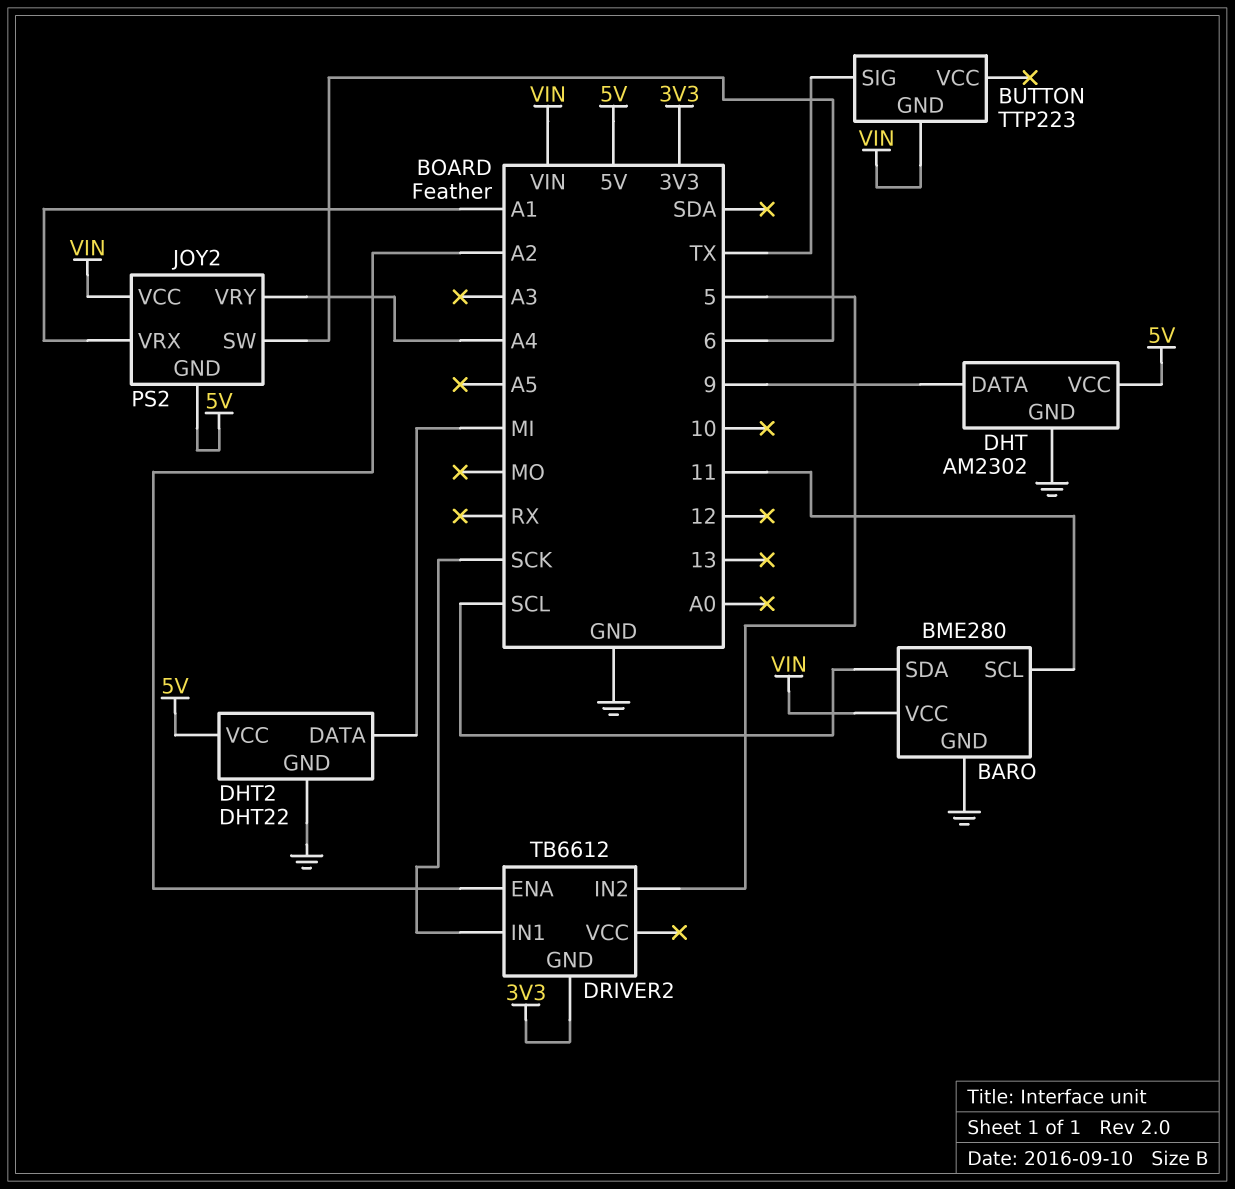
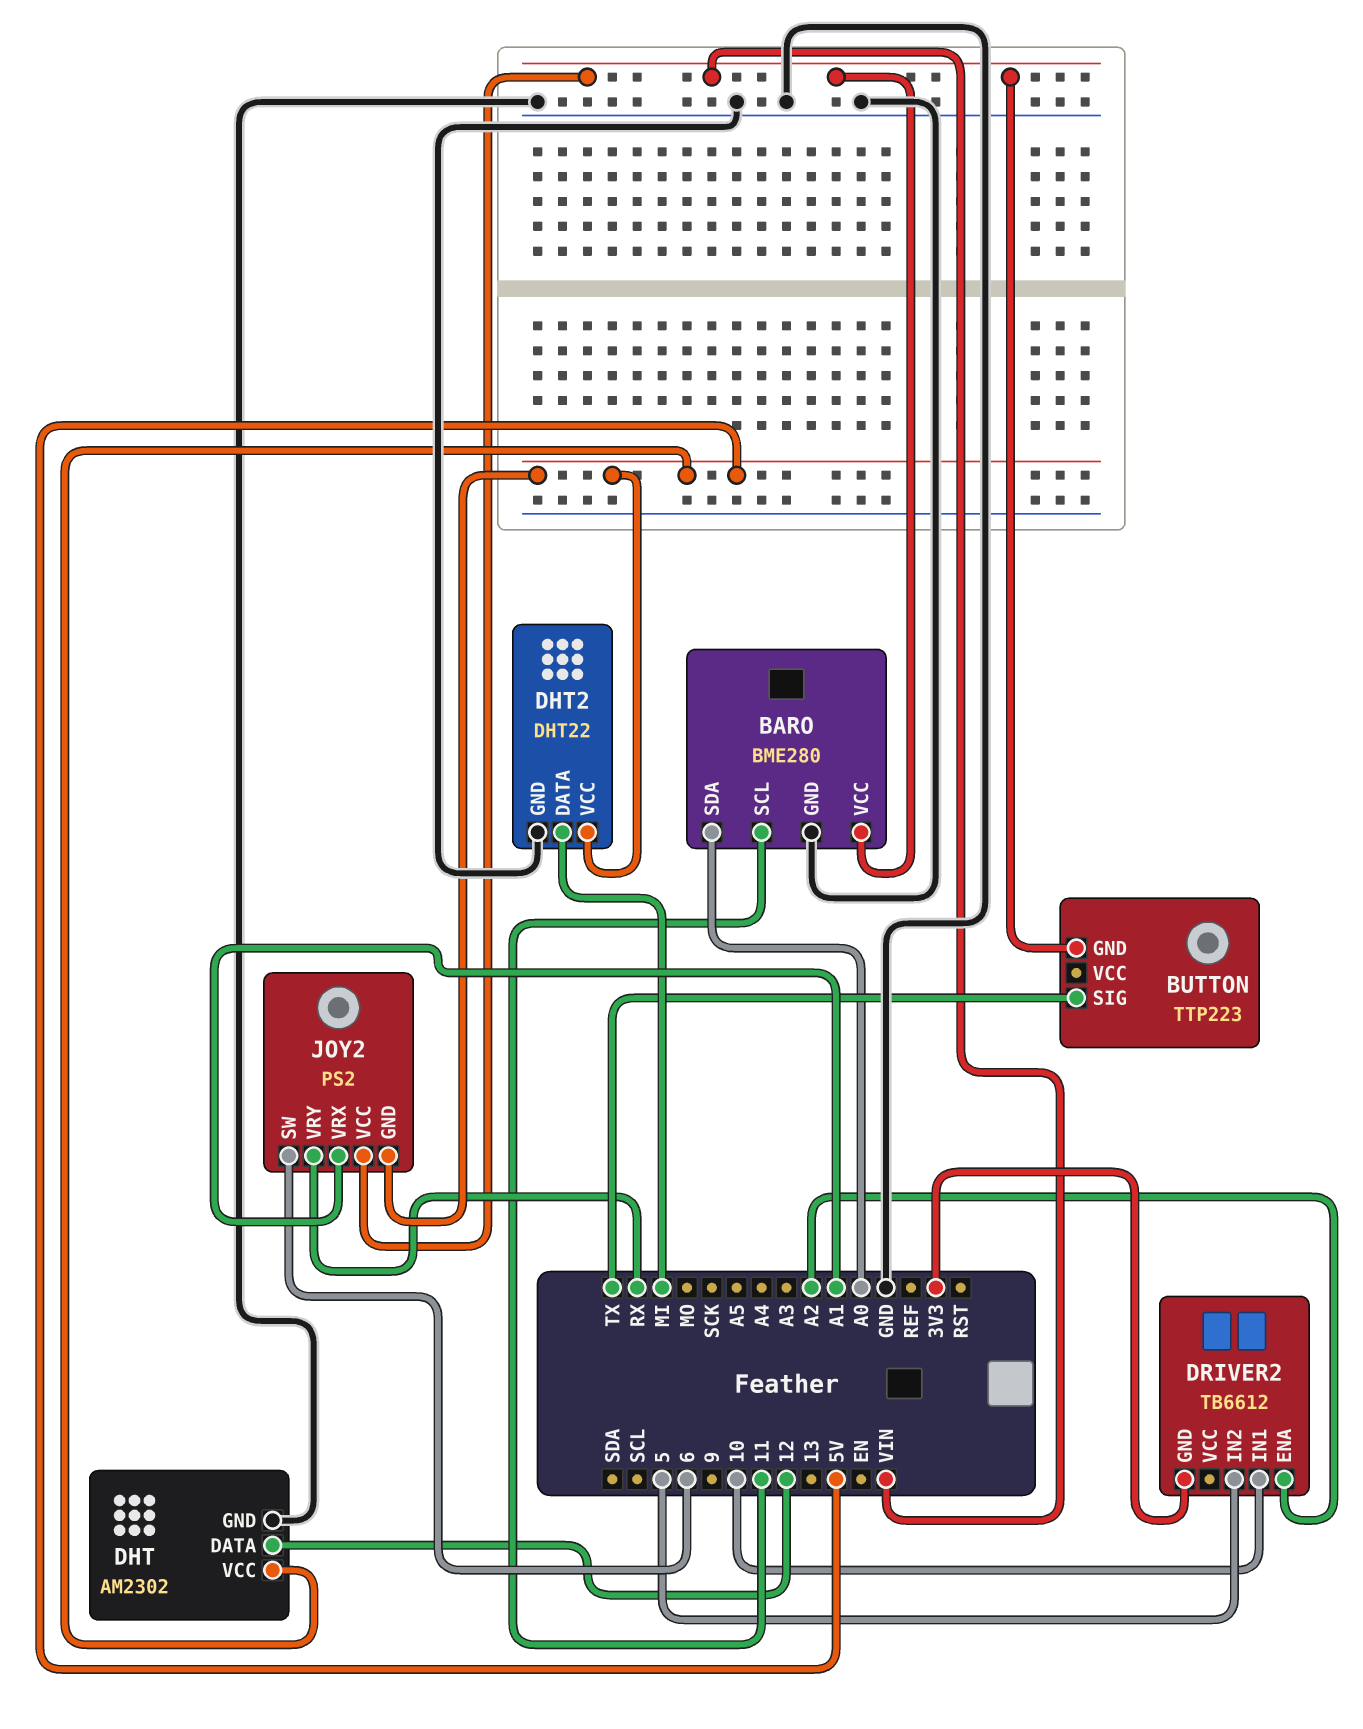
BARO pin SDA: SCL -> A0
DHT pin DATA: 9 -> 12
DRIVER2 pin IN1: SCK -> 10
JOY2 pin VRY: A4 -> RX

